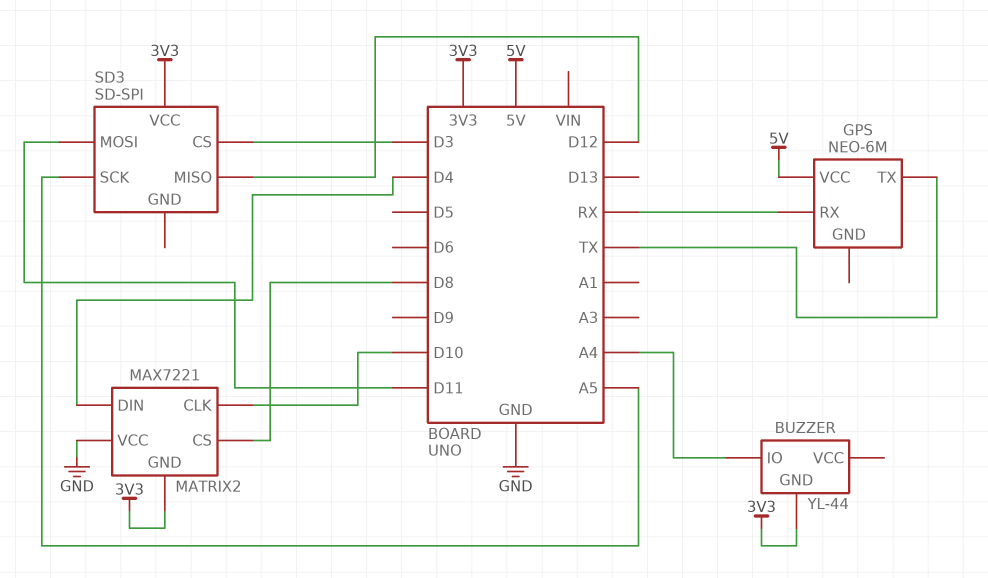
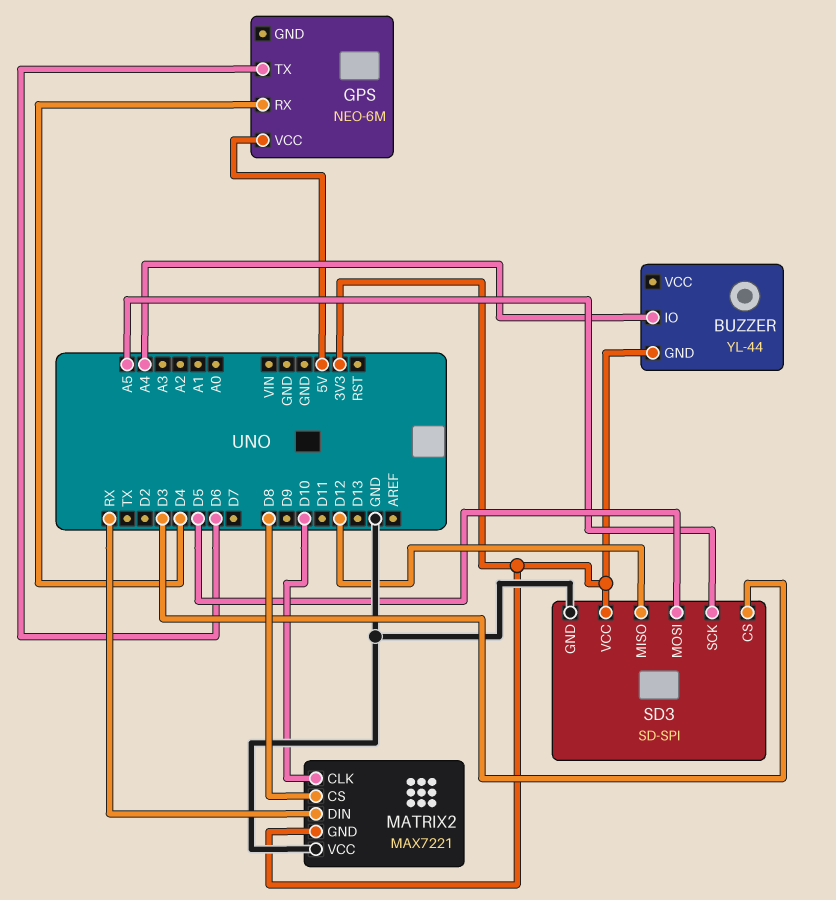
GPS pin RX: RX -> D4
GPS pin TX: TX -> D6
MATRIX2 pin DIN: D4 -> RX
SD3 pin GND: none -> GND
SD3 pin MOSI: D11 -> D5

